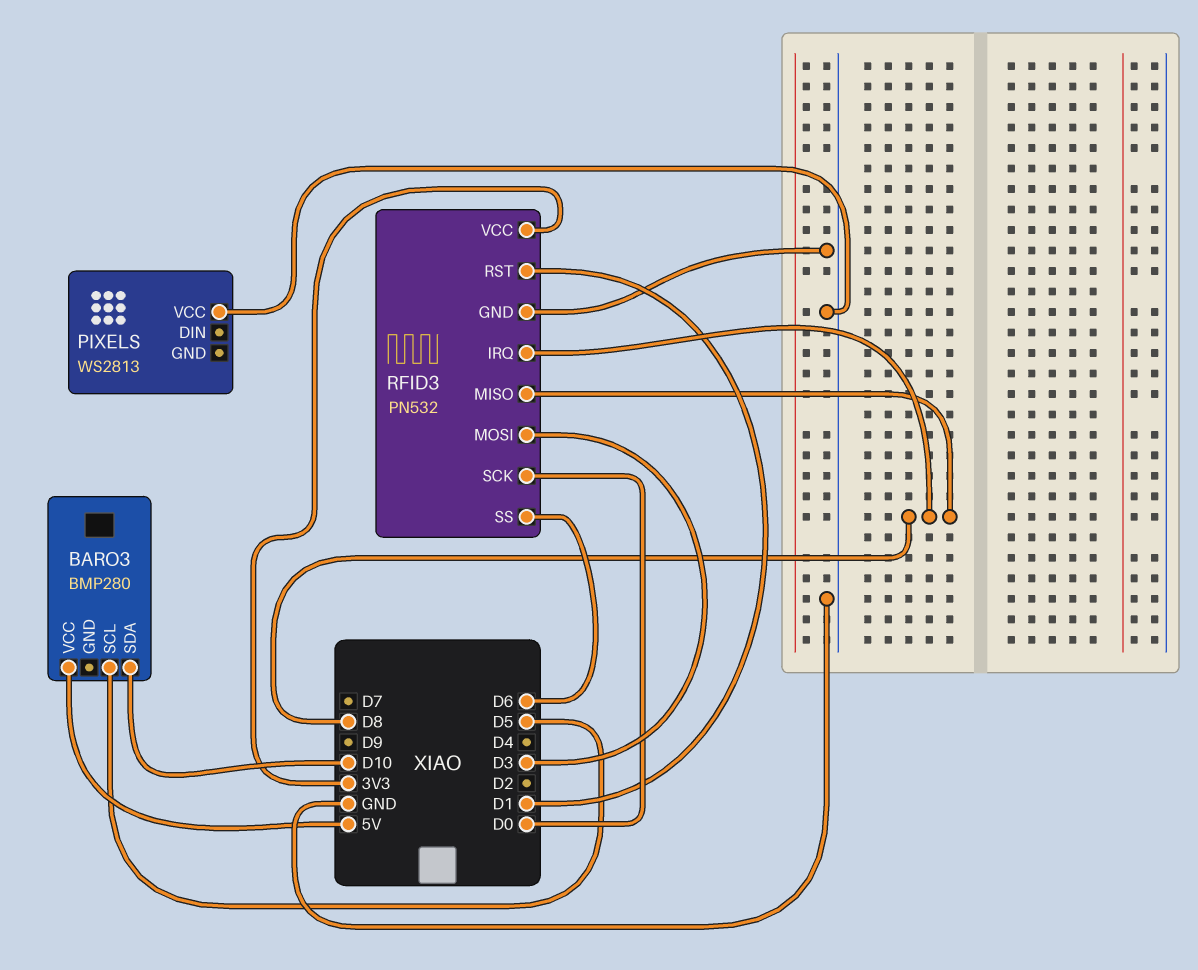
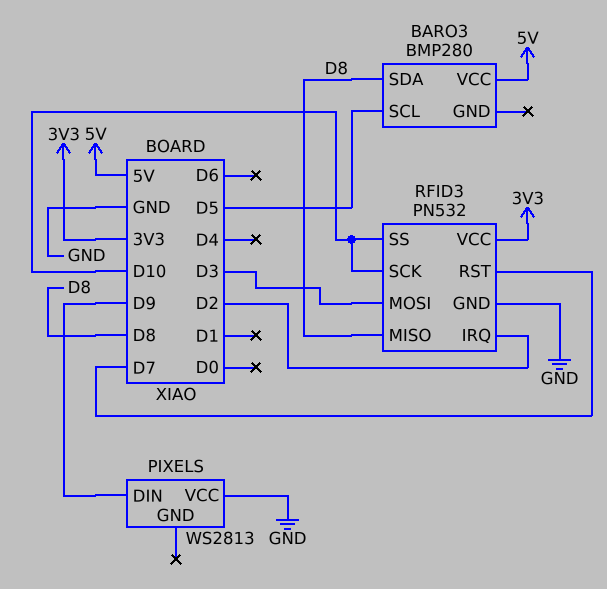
BARO3 pin SDA: D10 -> D8
PIXELS pin DIN: none -> D9
RFID3 pin IRQ: D8 -> D2
RFID3 pin RST: D1 -> D7
RFID3 pin SCK: D0 -> D10
RFID3 pin SS: D6 -> D10

